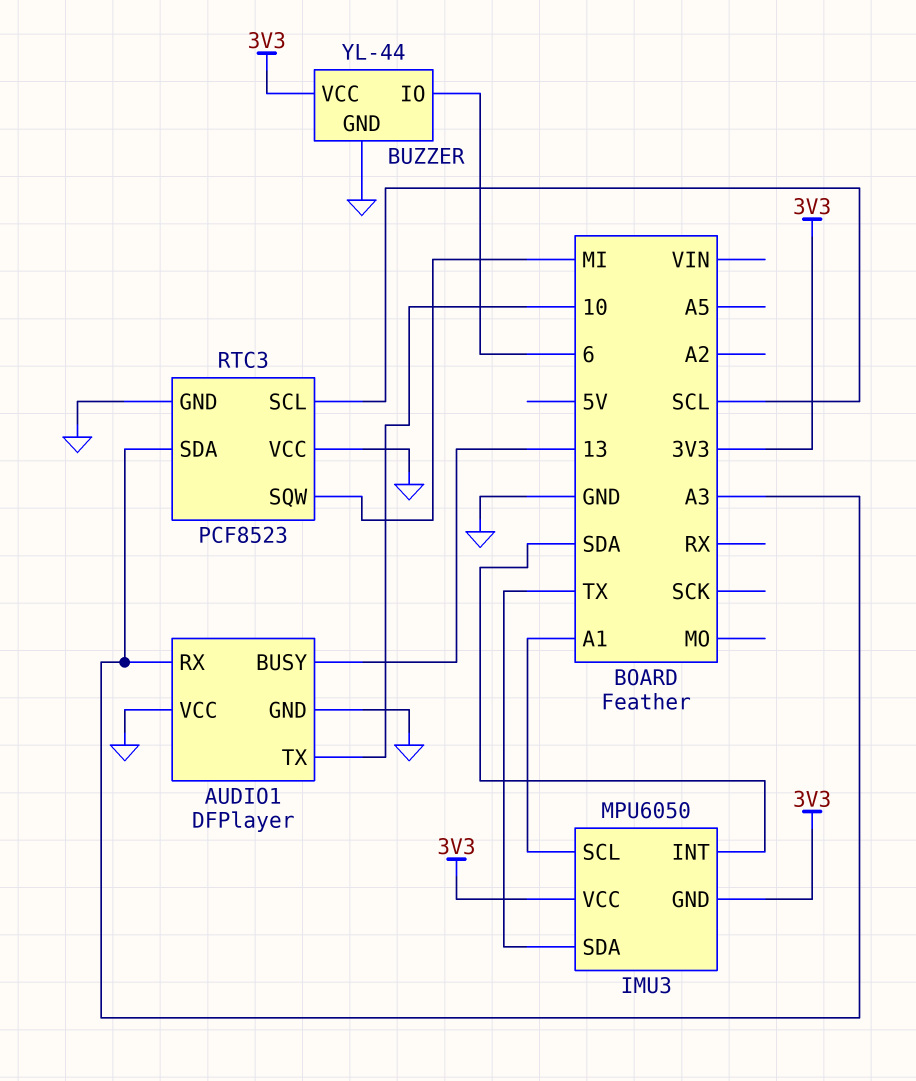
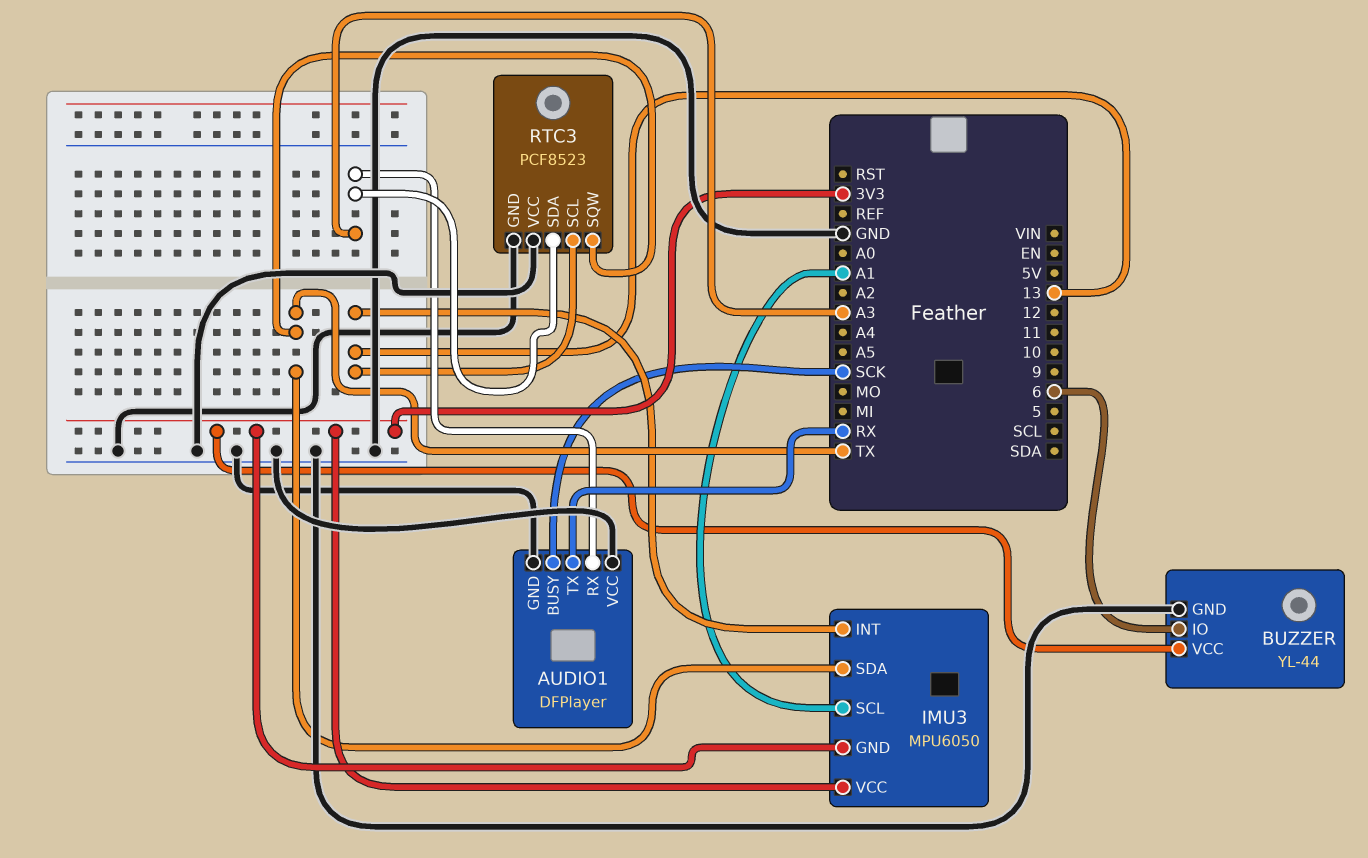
AUDIO1 pin BUSY: 13 -> SCK
AUDIO1 pin TX: 10 -> RX
IMU3 pin INT: SDA -> 13
RTC3 pin SCL: SCL -> 13
RTC3 pin SQW: MI -> TX

